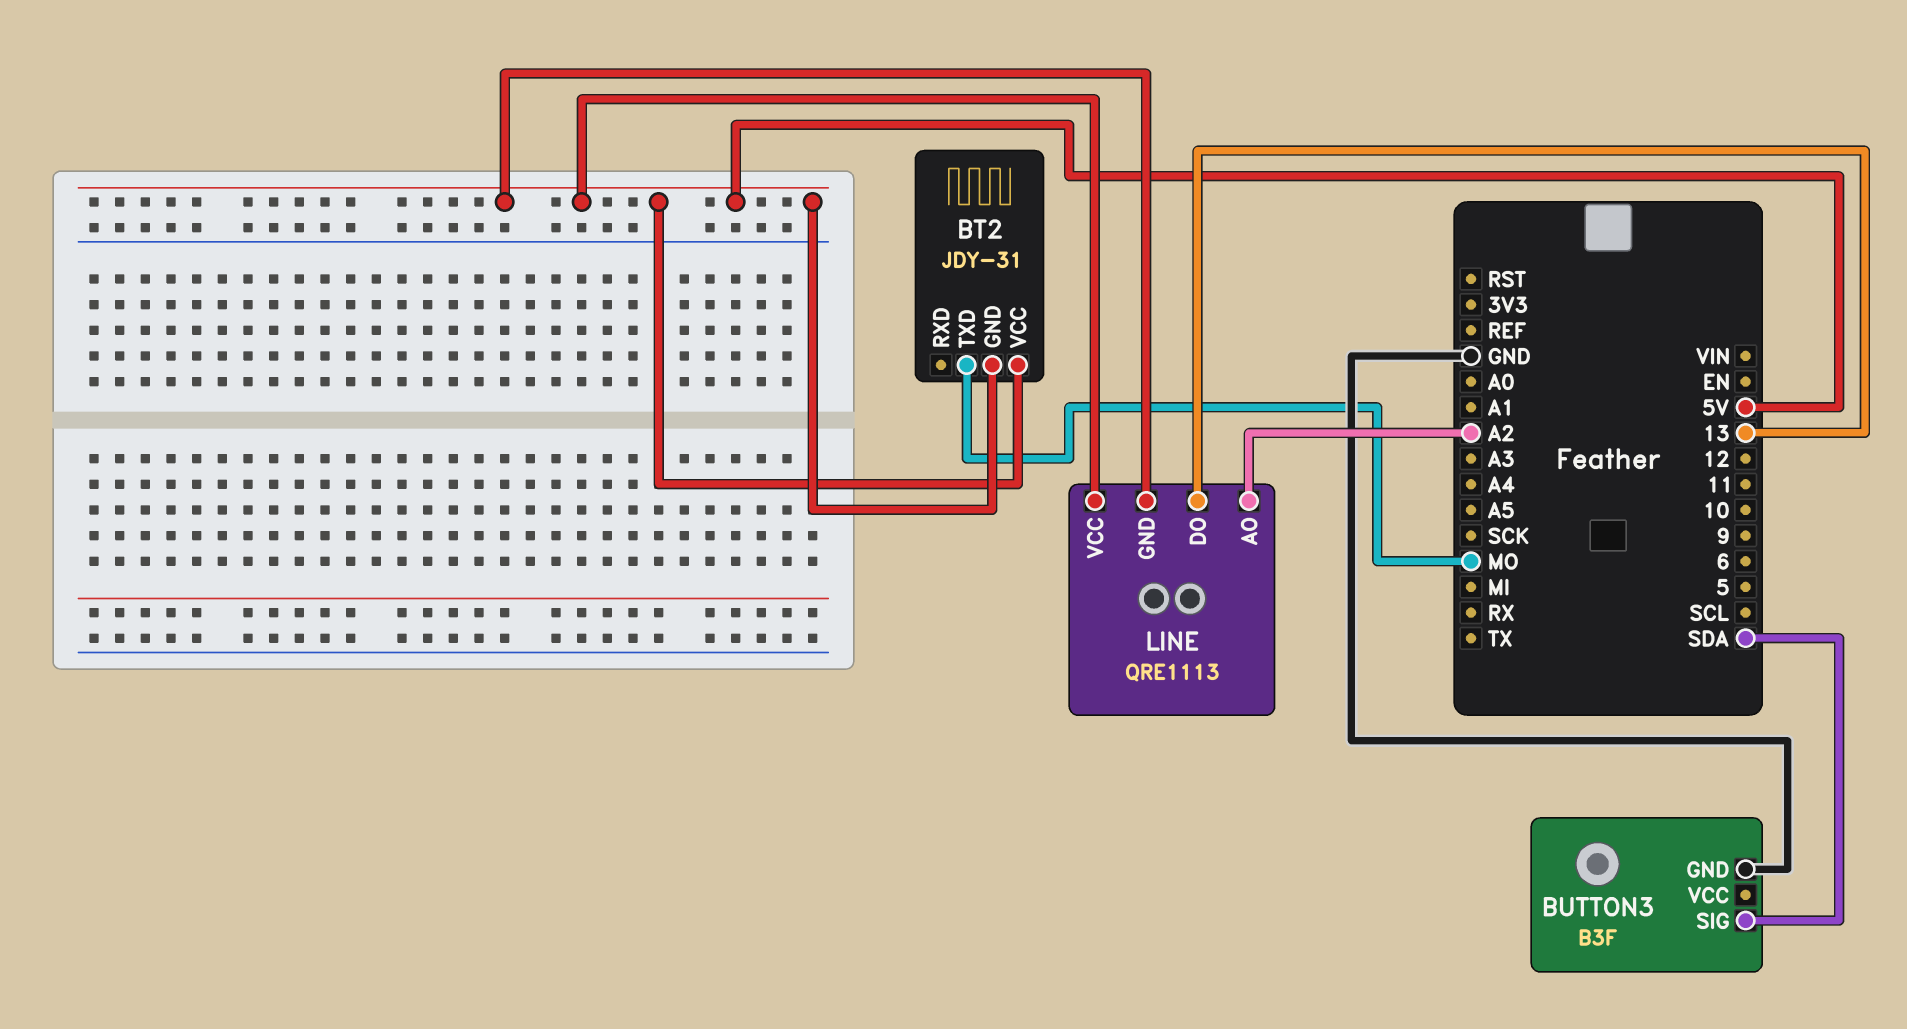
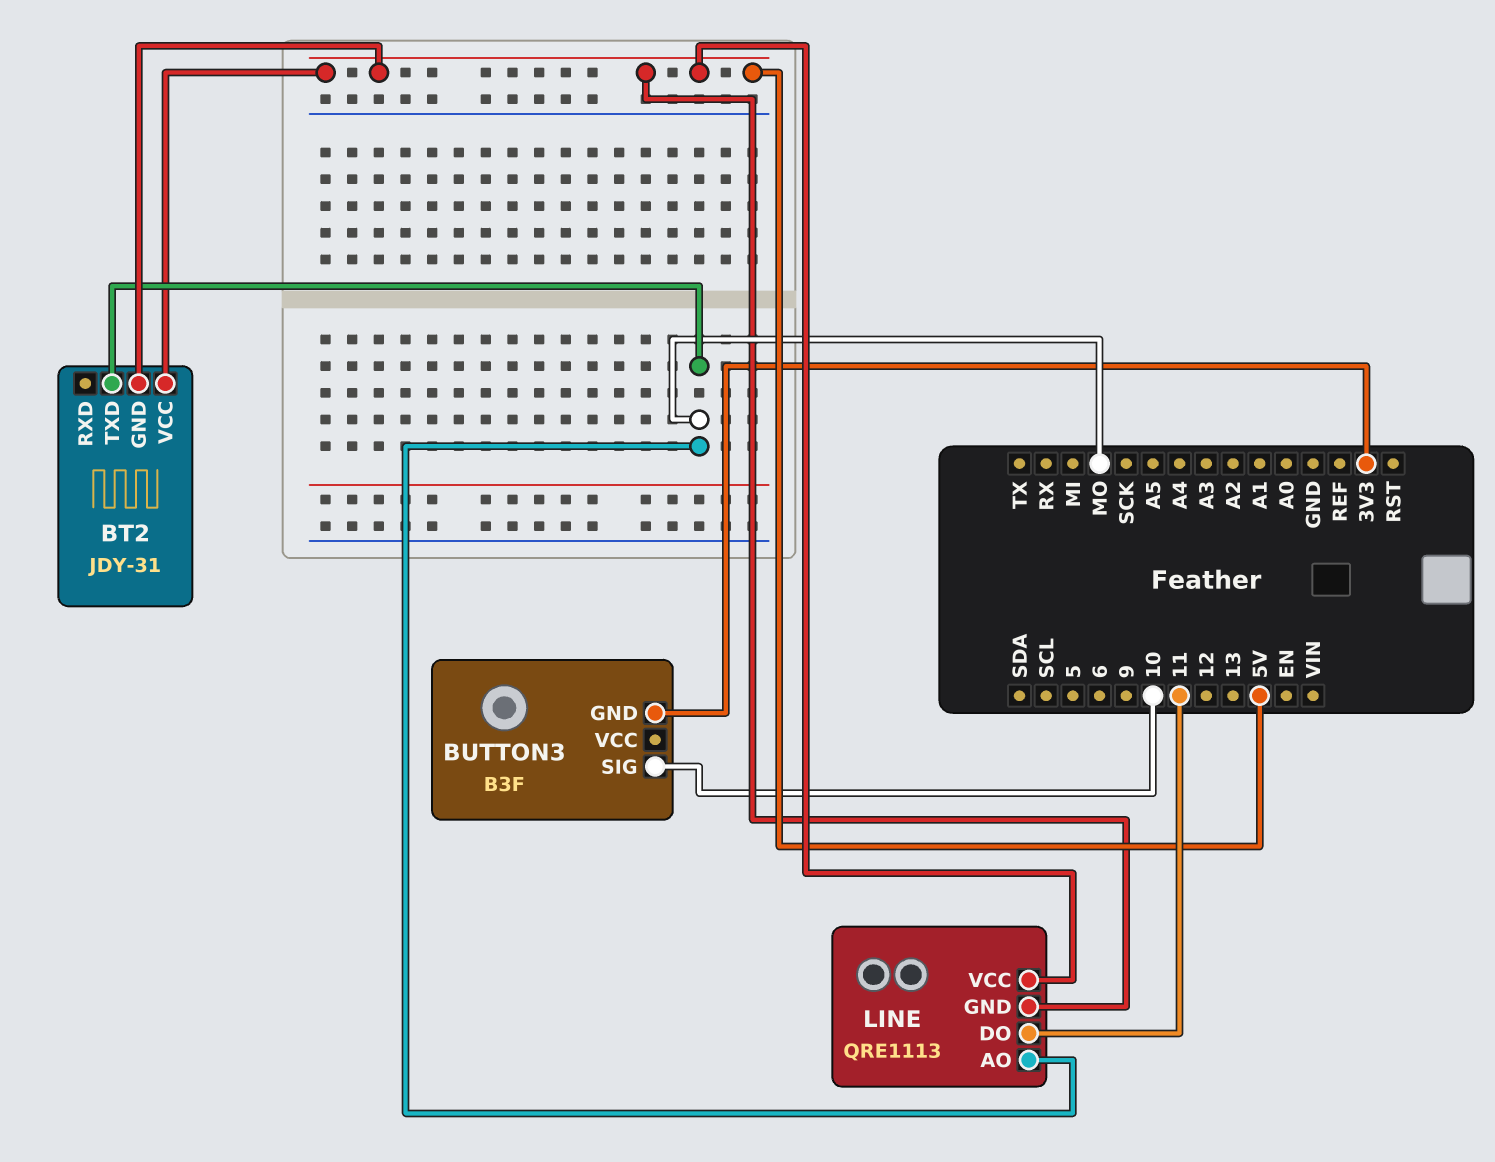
BUTTON3 pin GND: GND -> 3V3
BUTTON3 pin SIG: SDA -> 10
LINE pin AO: A2 -> MO
LINE pin DO: 13 -> 11

